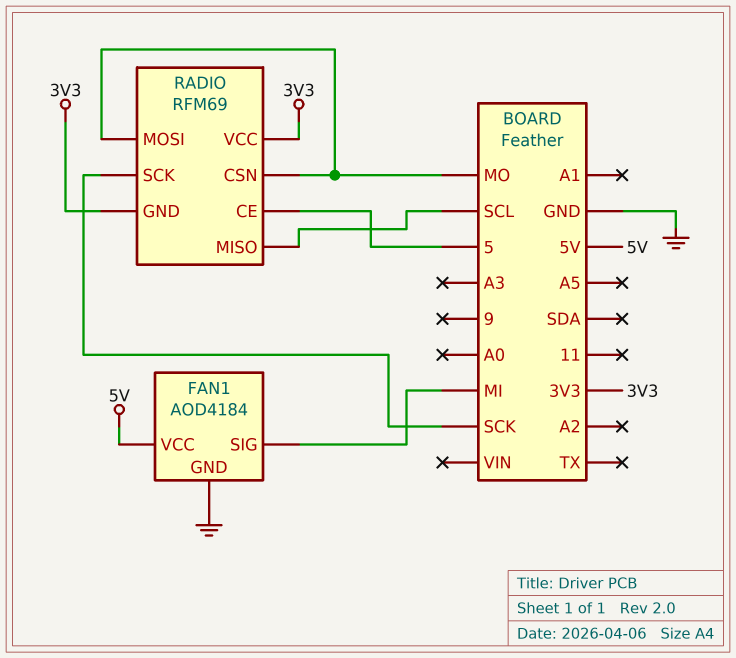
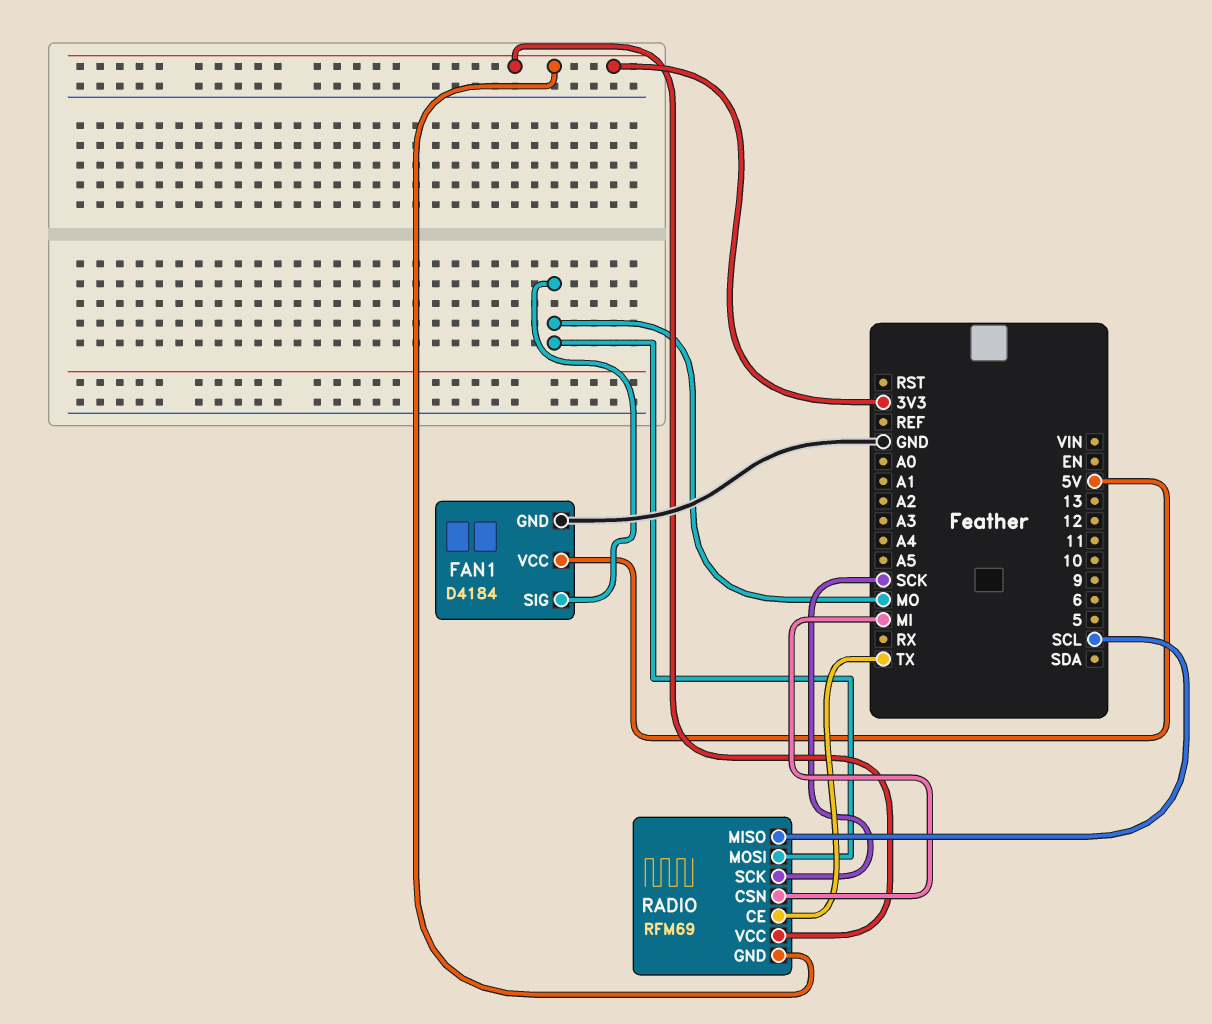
FAN1: AOD4184 -> D4184
FAN1 pin SIG: MI -> MO
RADIO pin CE: 5 -> TX
RADIO pin CSN: MO -> MI

